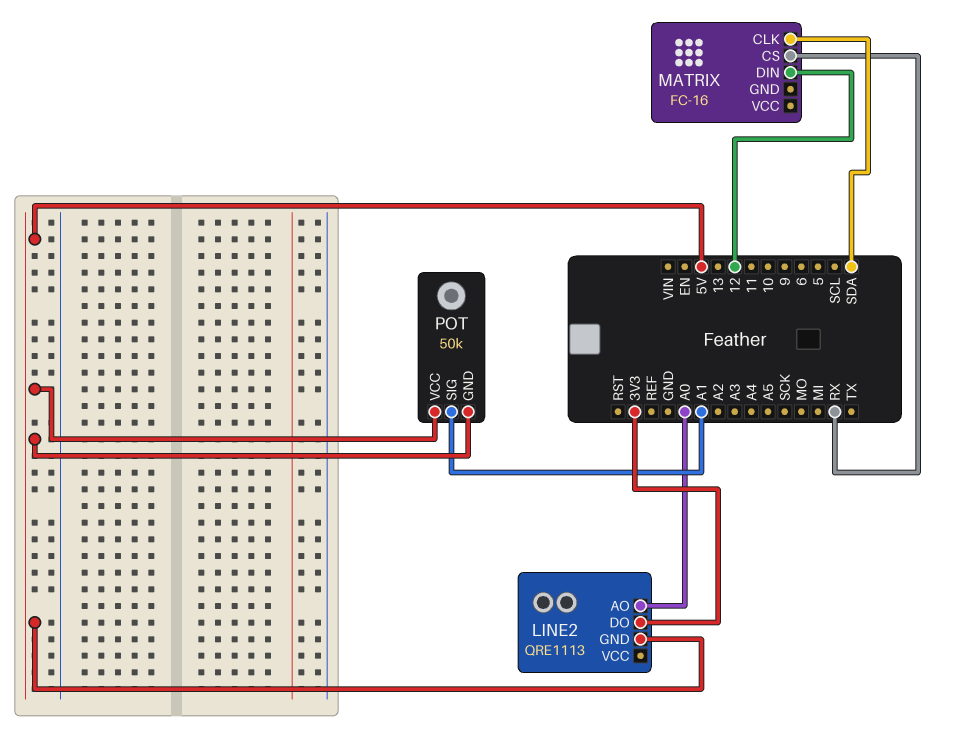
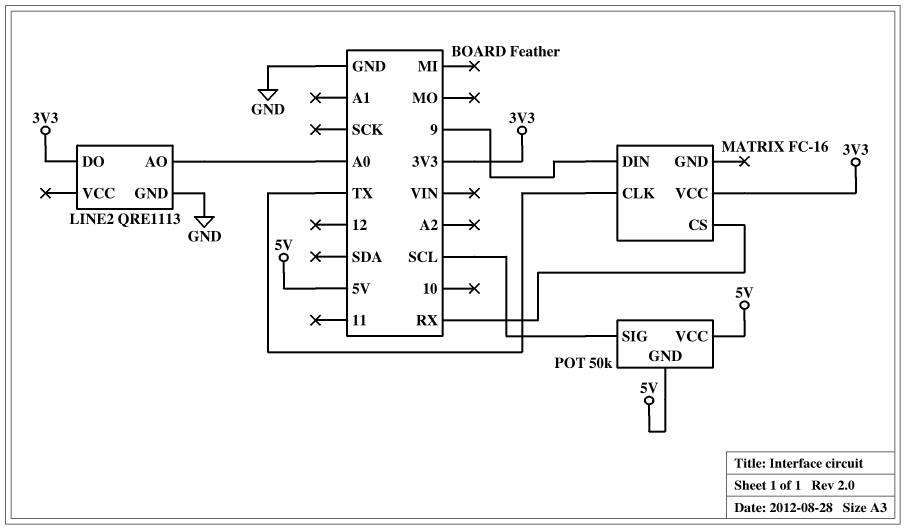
LINE2 pin GND: 5V -> GND
MATRIX pin CLK: SDA -> TX
MATRIX pin DIN: 12 -> 9
MATRIX pin VCC: none -> 3V3
POT pin SIG: A1 -> SCL

